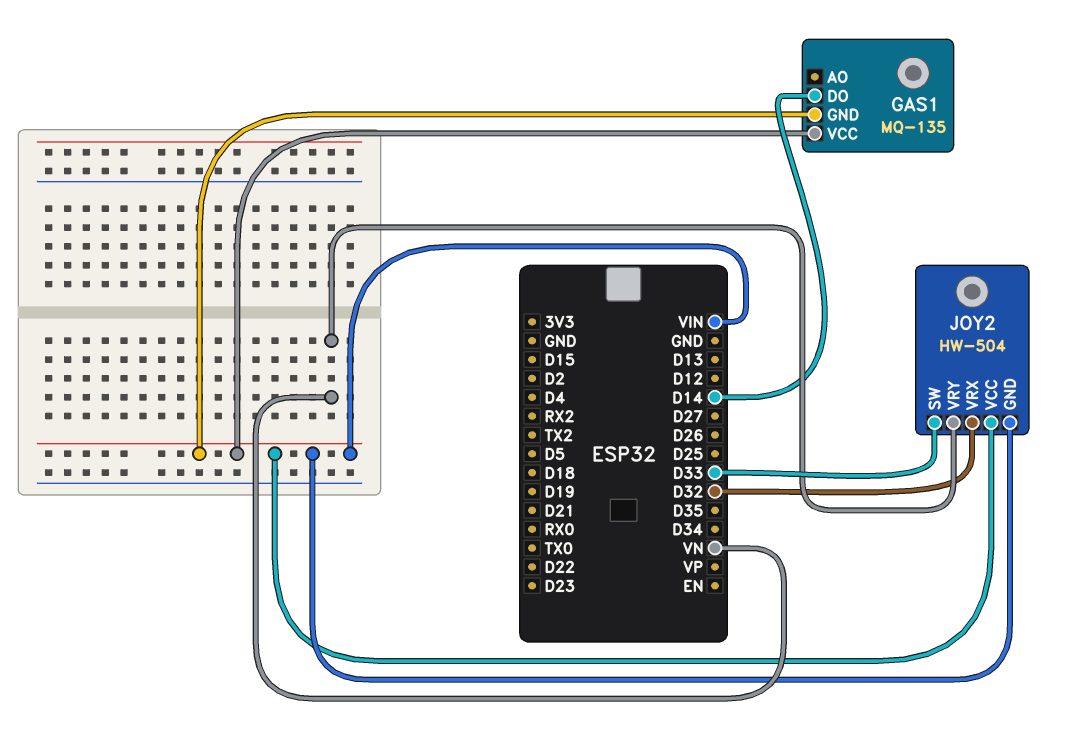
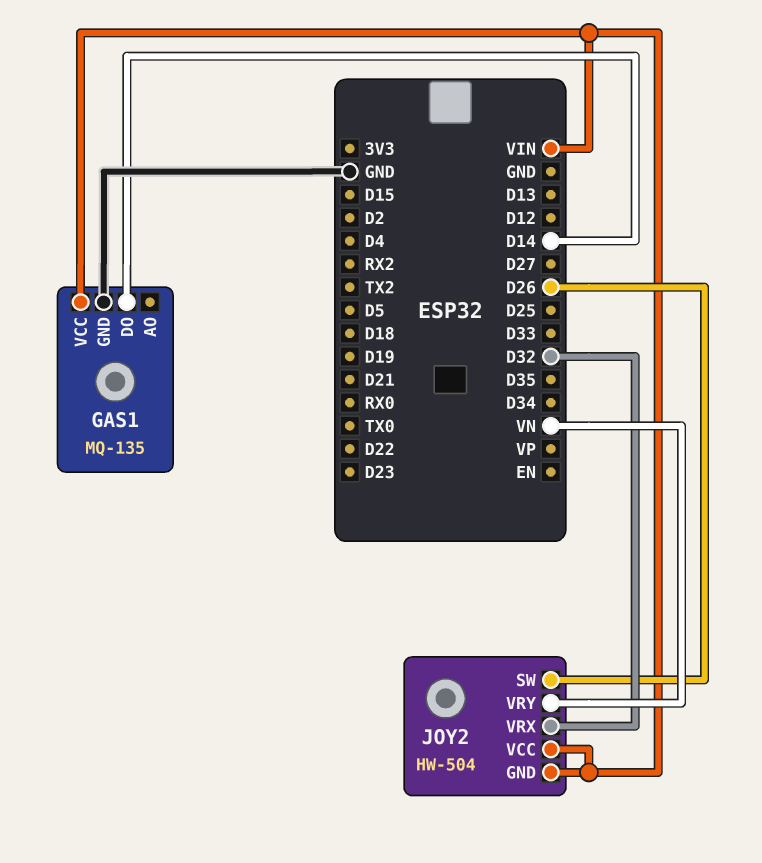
GAS1 pin GND: VIN -> GND
JOY2 pin SW: D33 -> D26

